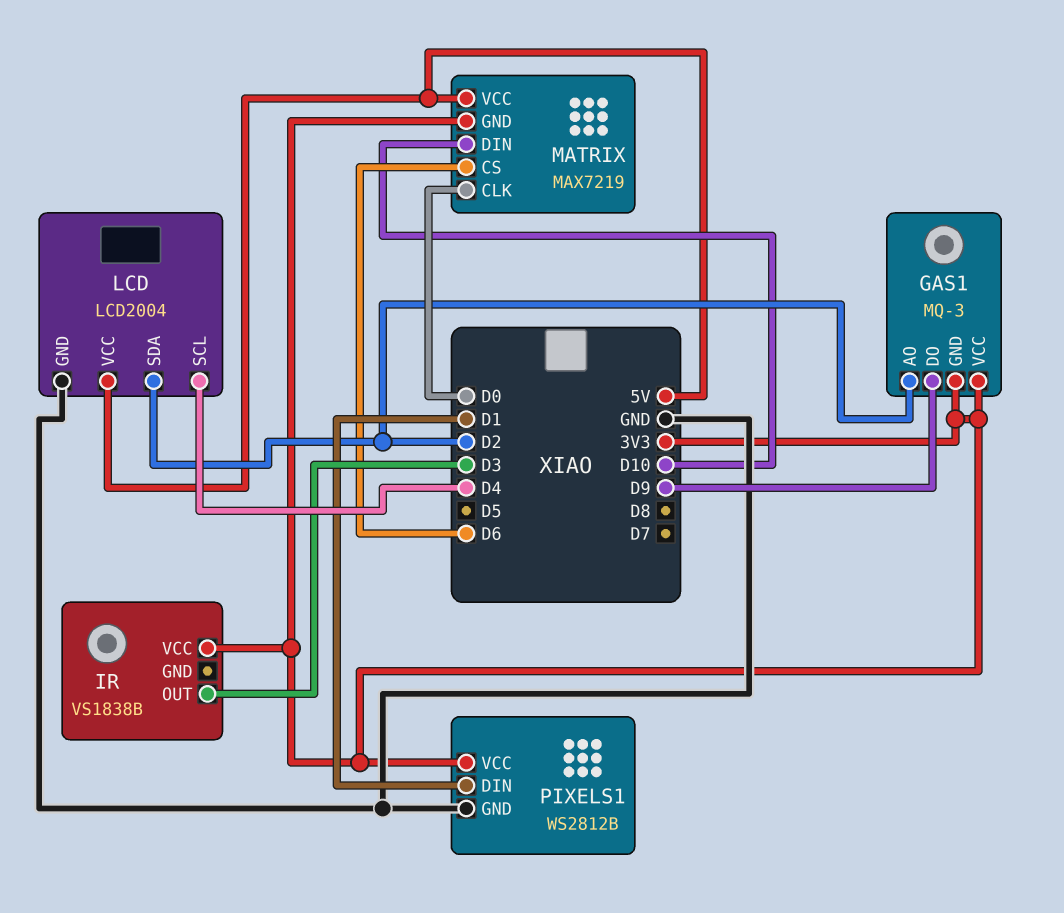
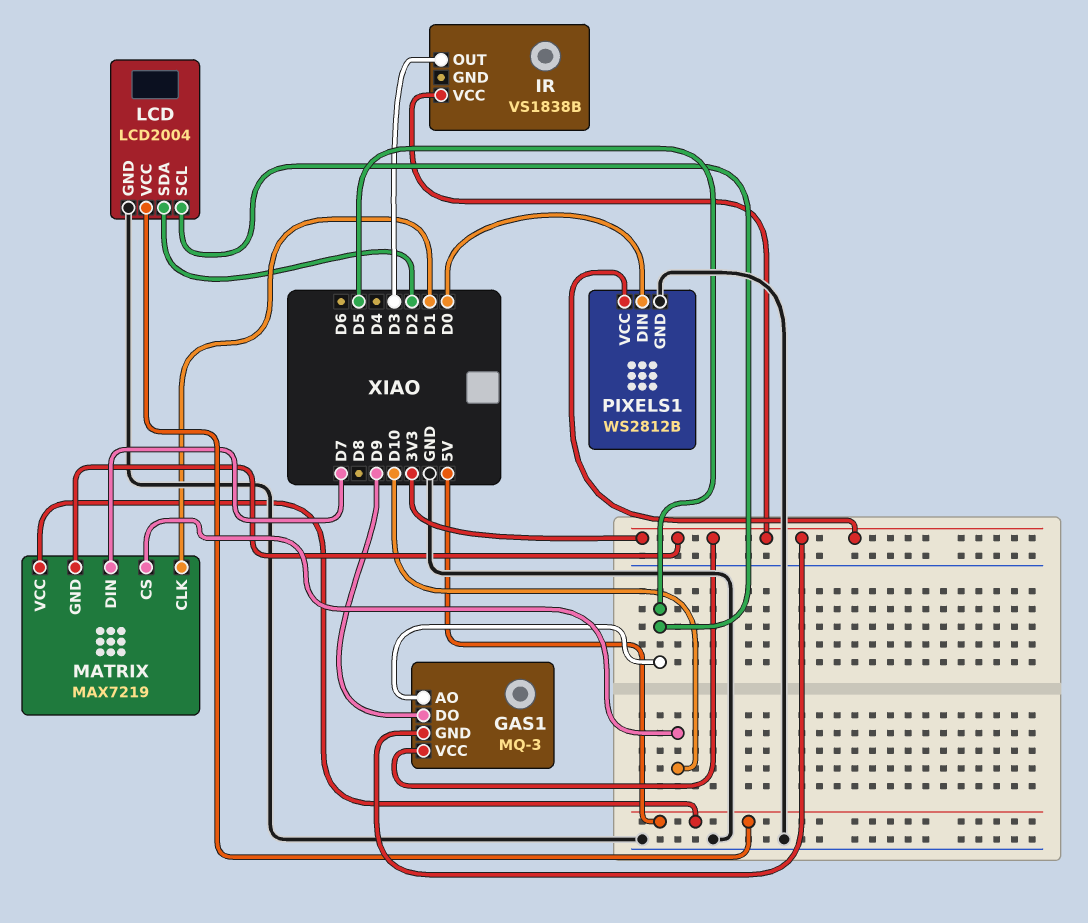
GAS1 pin AO: D2 -> D5
LCD pin SCL: D4 -> D5
MATRIX pin CLK: D0 -> D1
MATRIX pin CS: D6 -> D10
MATRIX pin DIN: D10 -> D7
PIXELS1 pin DIN: D1 -> D0

